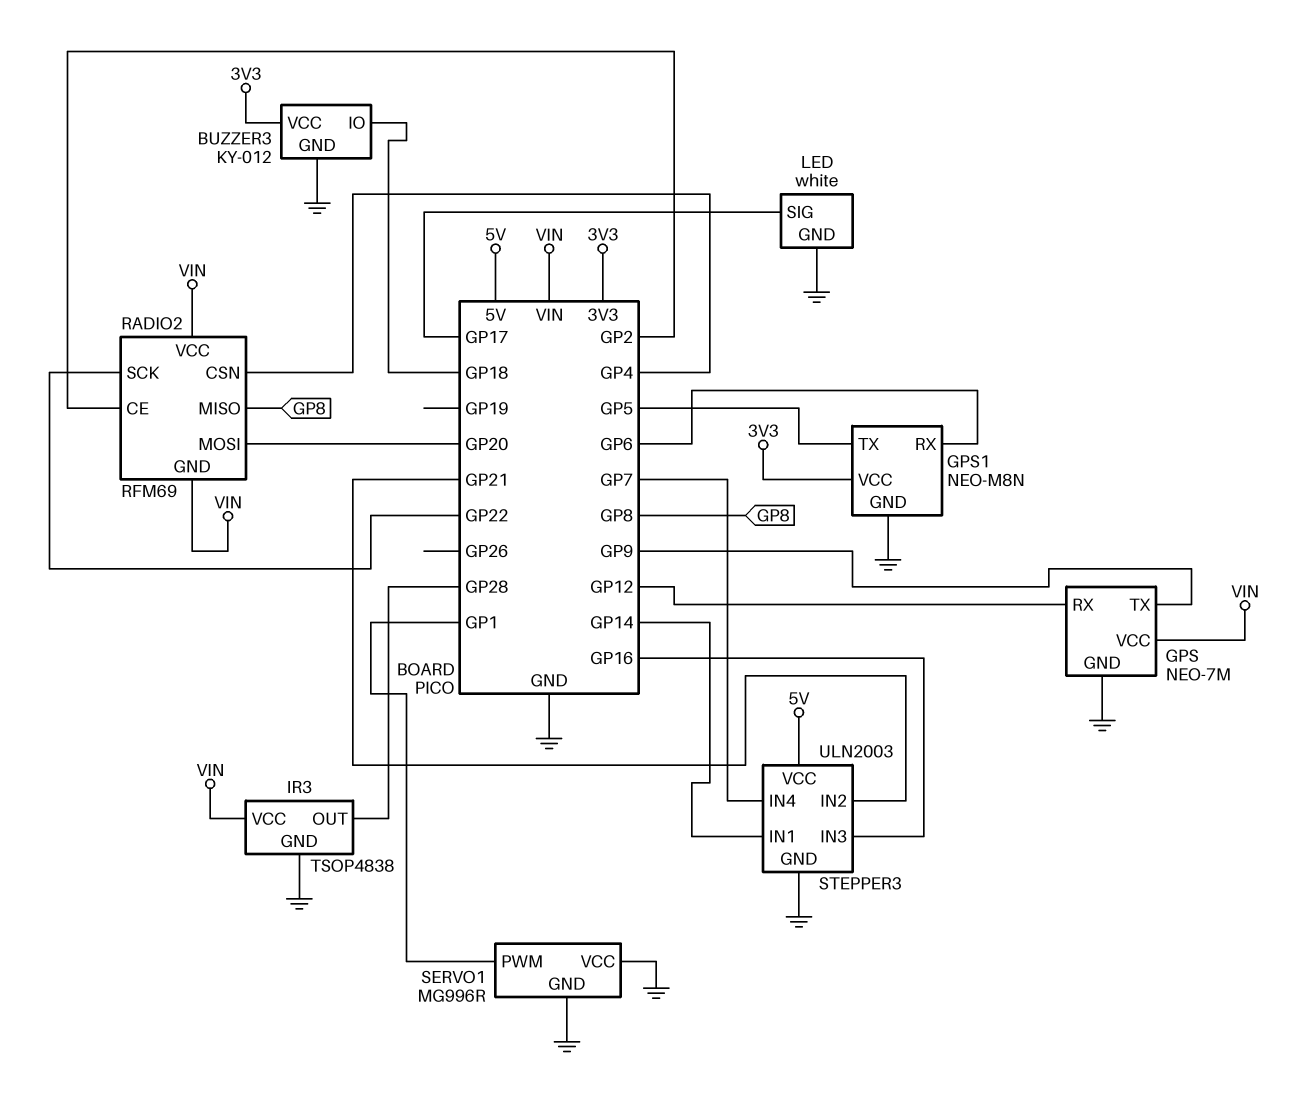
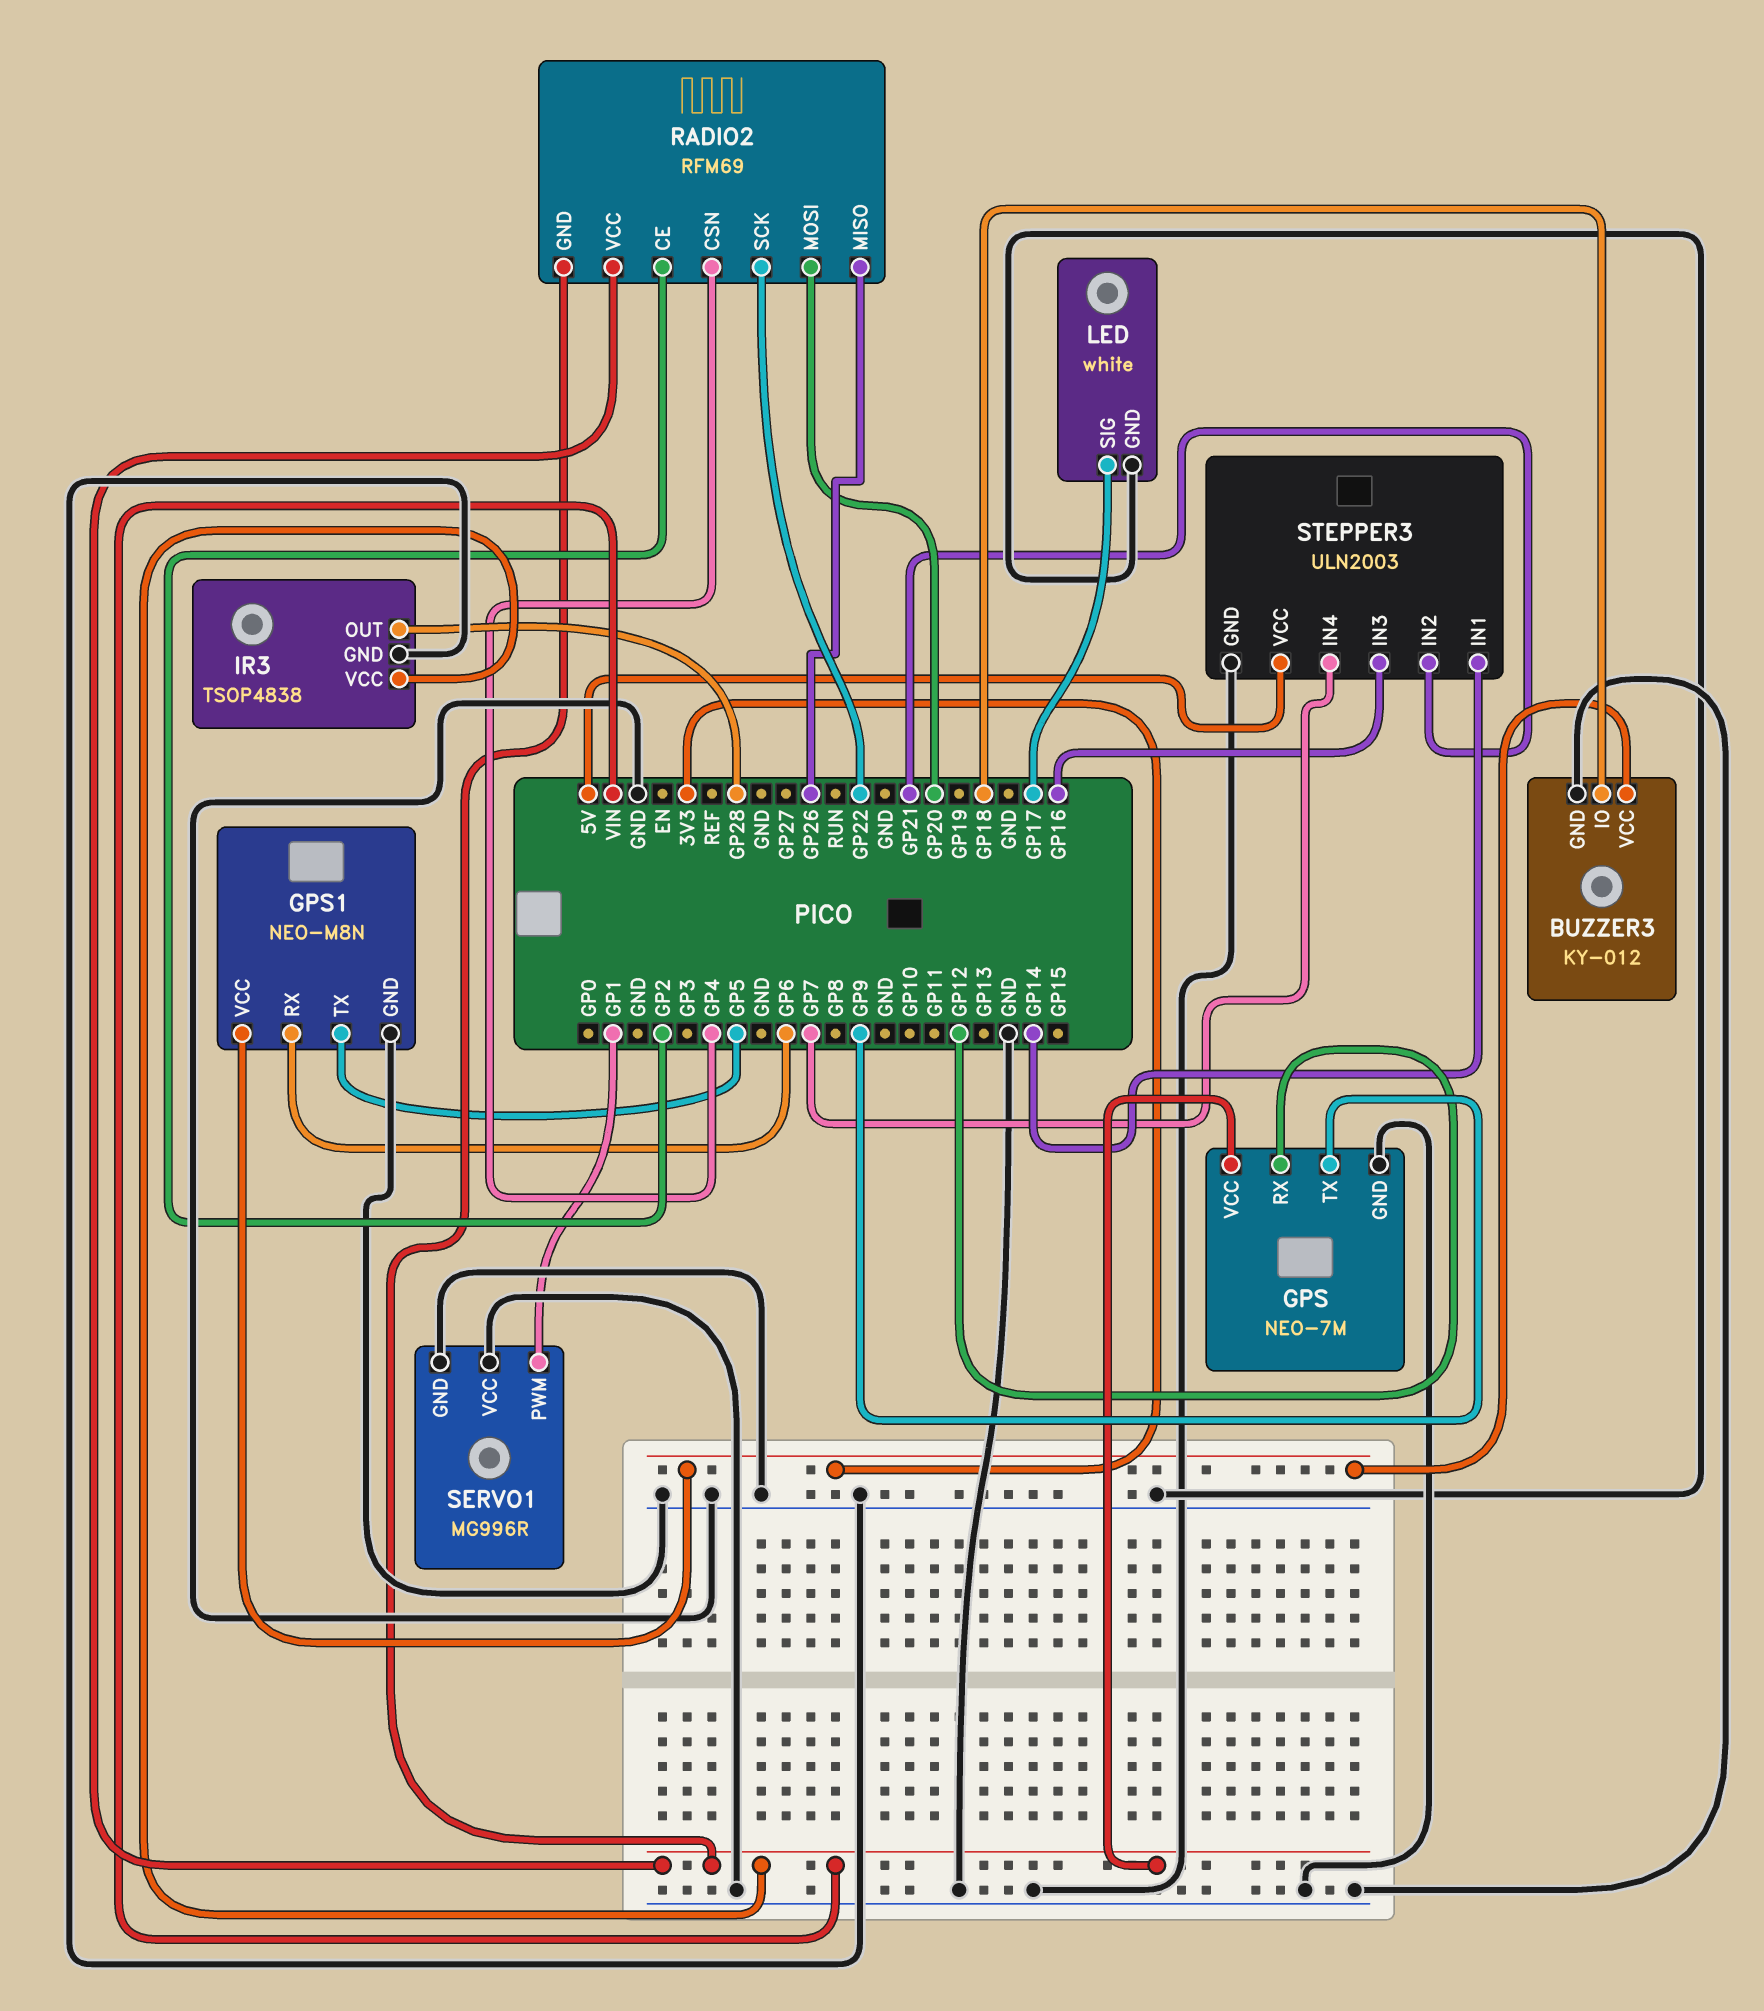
RADIO2 pin MISO: GP8 -> GP26

